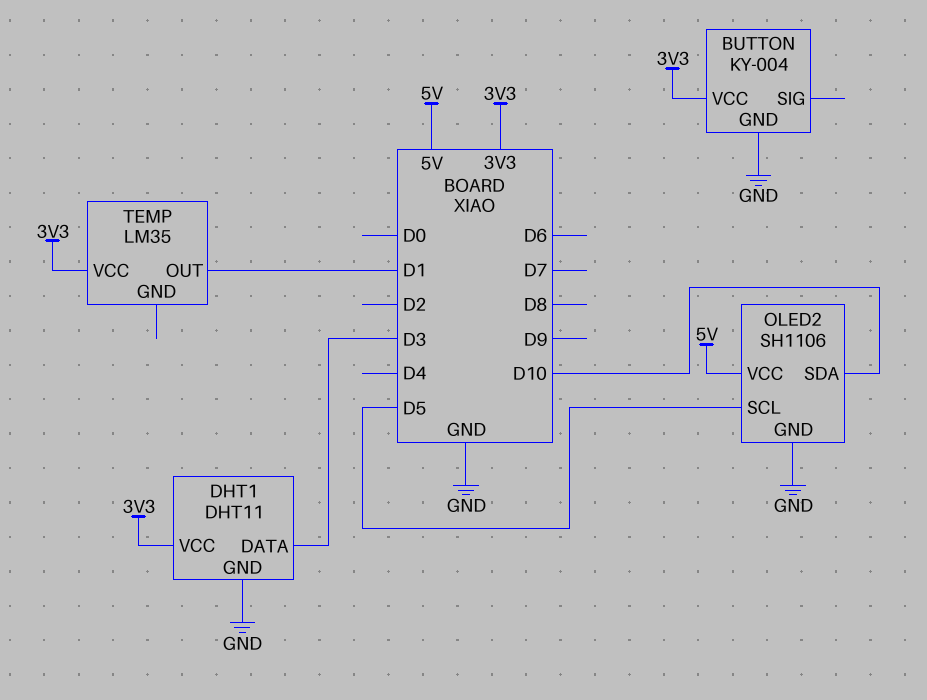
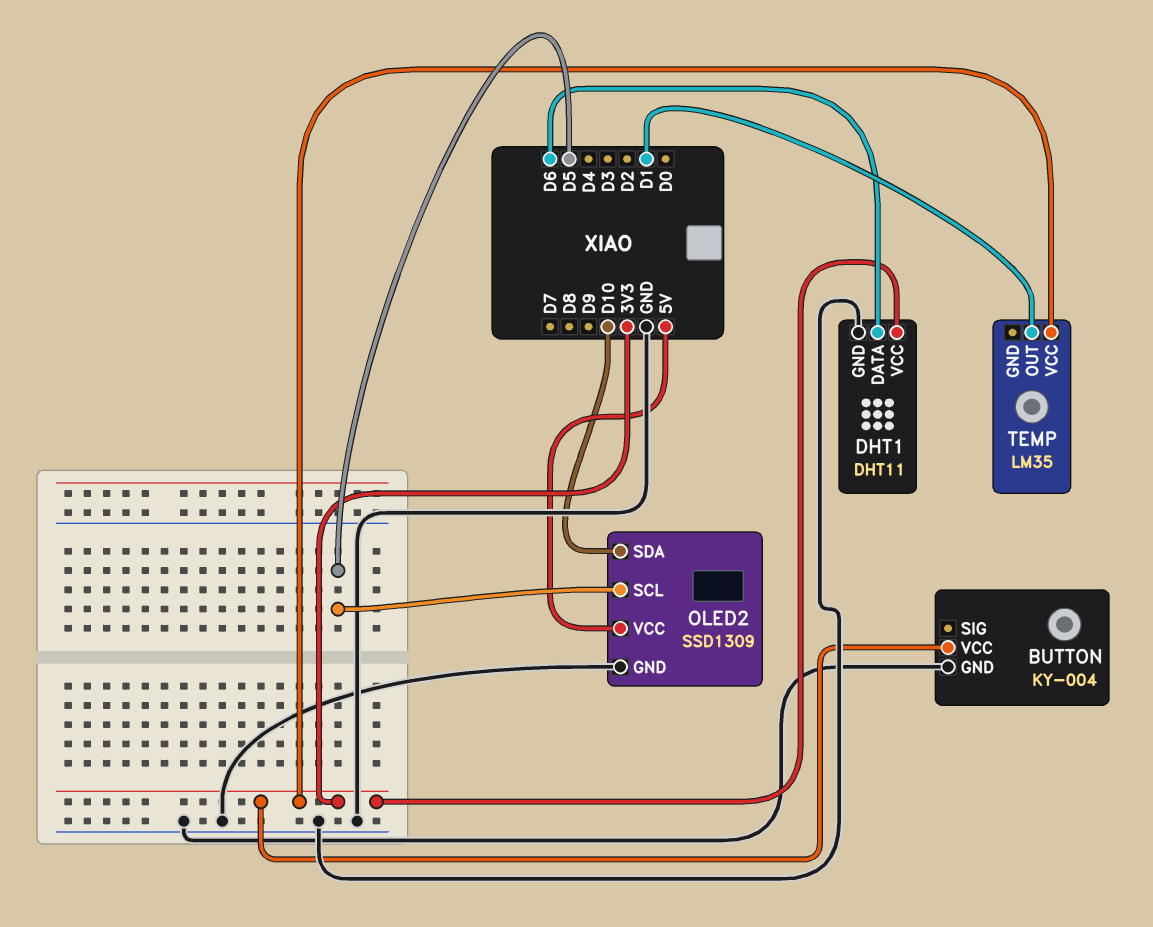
DHT1 pin DATA: D3 -> D6
OLED2: SH1106 -> SSD1309

